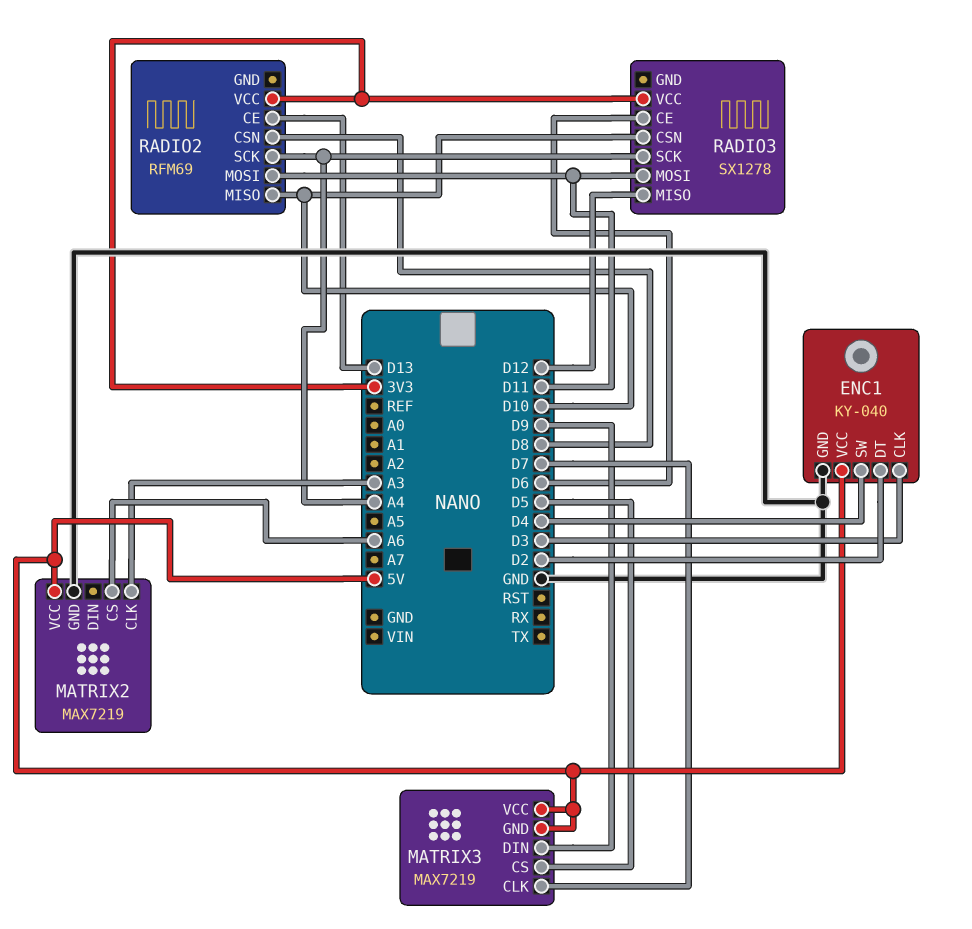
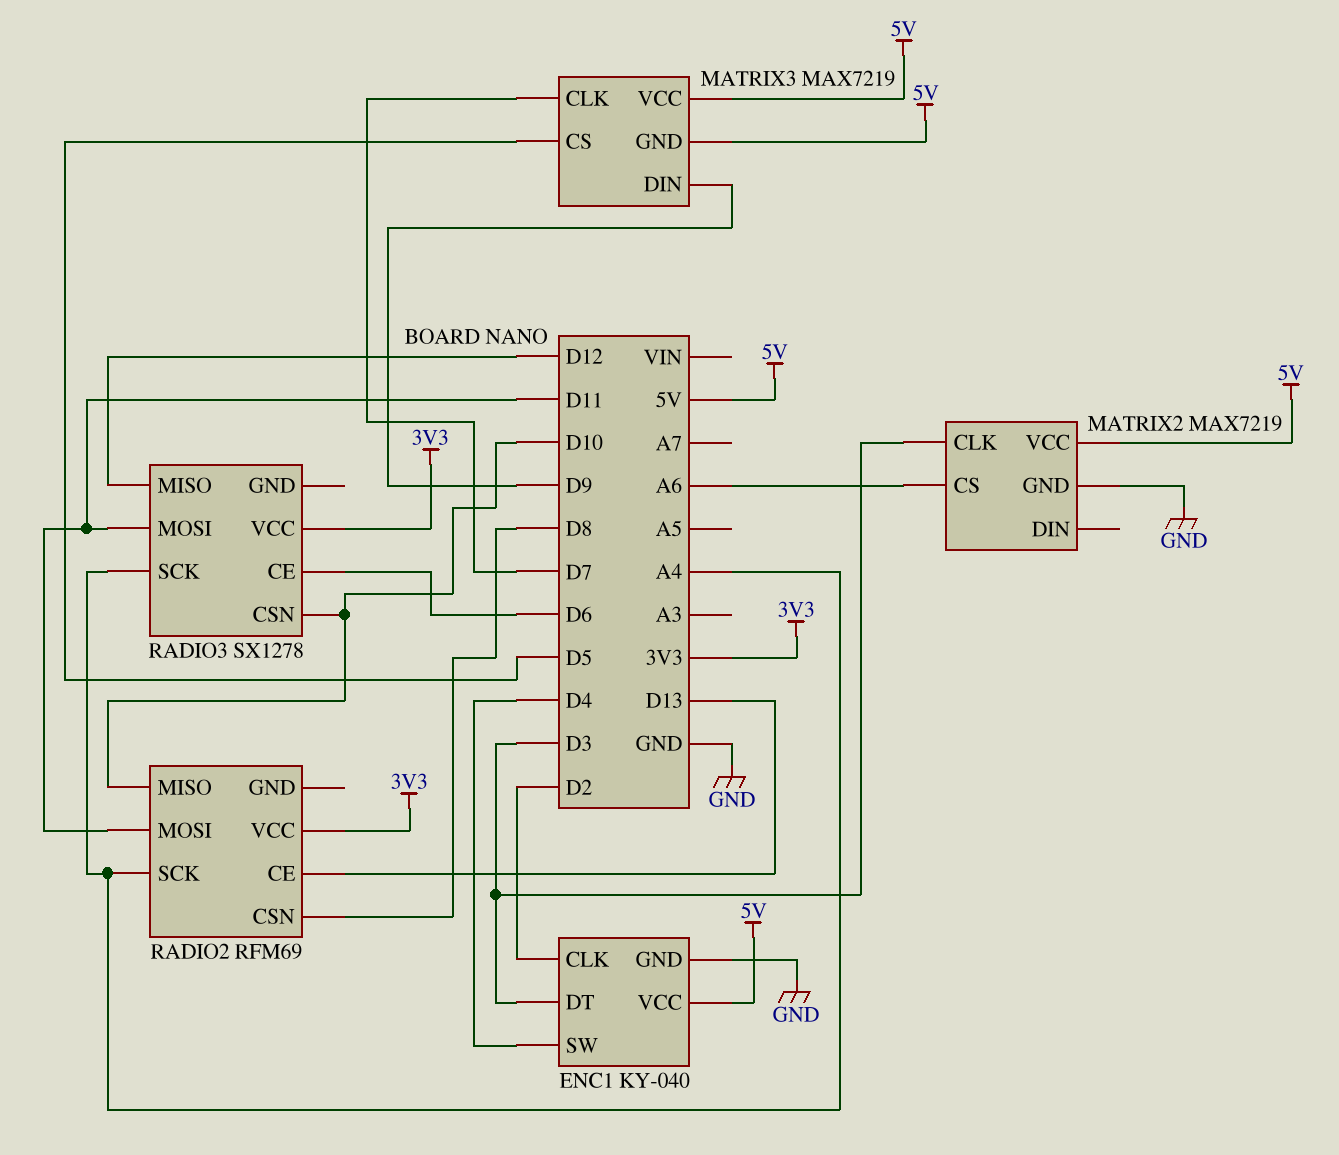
ENC1 pin CLK: D3 -> D2
ENC1 pin DT: D2 -> D3
MATRIX2 pin CLK: A3 -> D3

